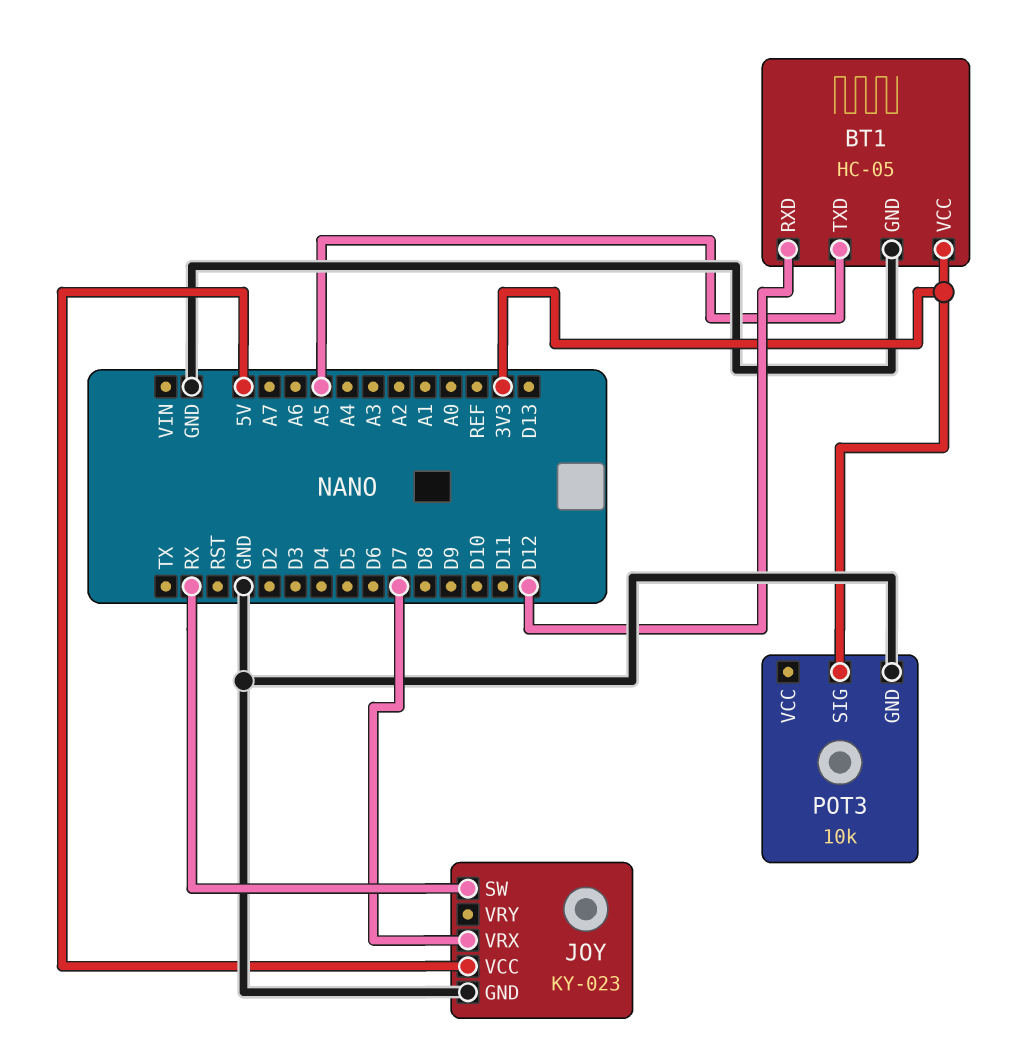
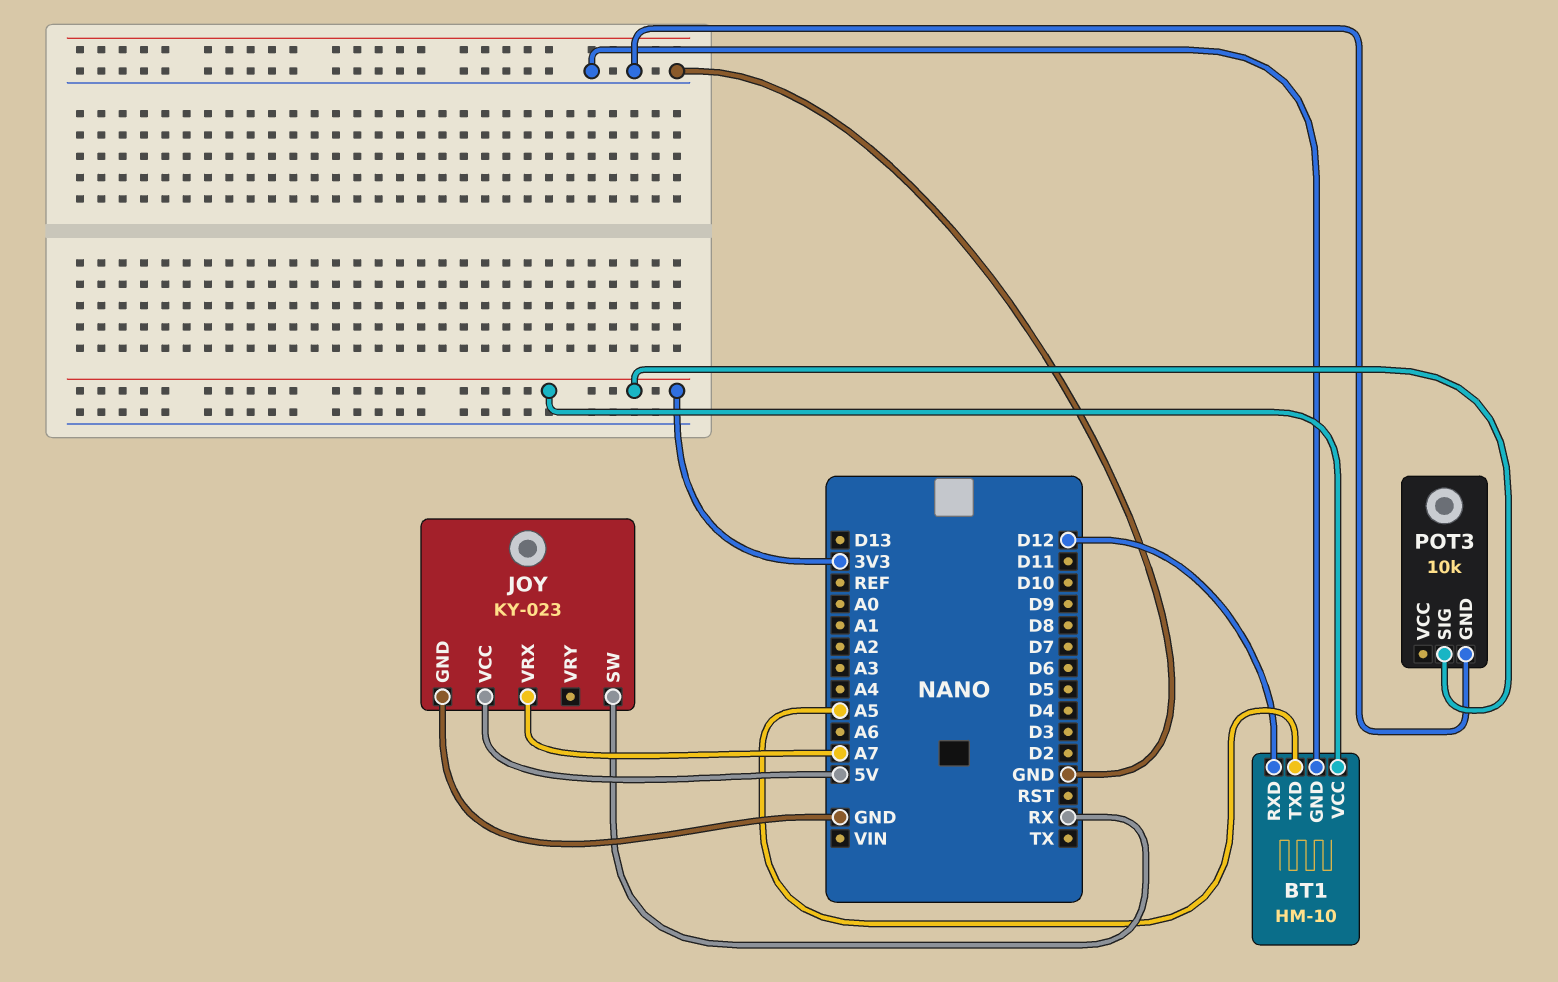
BT1: HC-05 -> HM-10
JOY pin VRX: D7 -> A7

